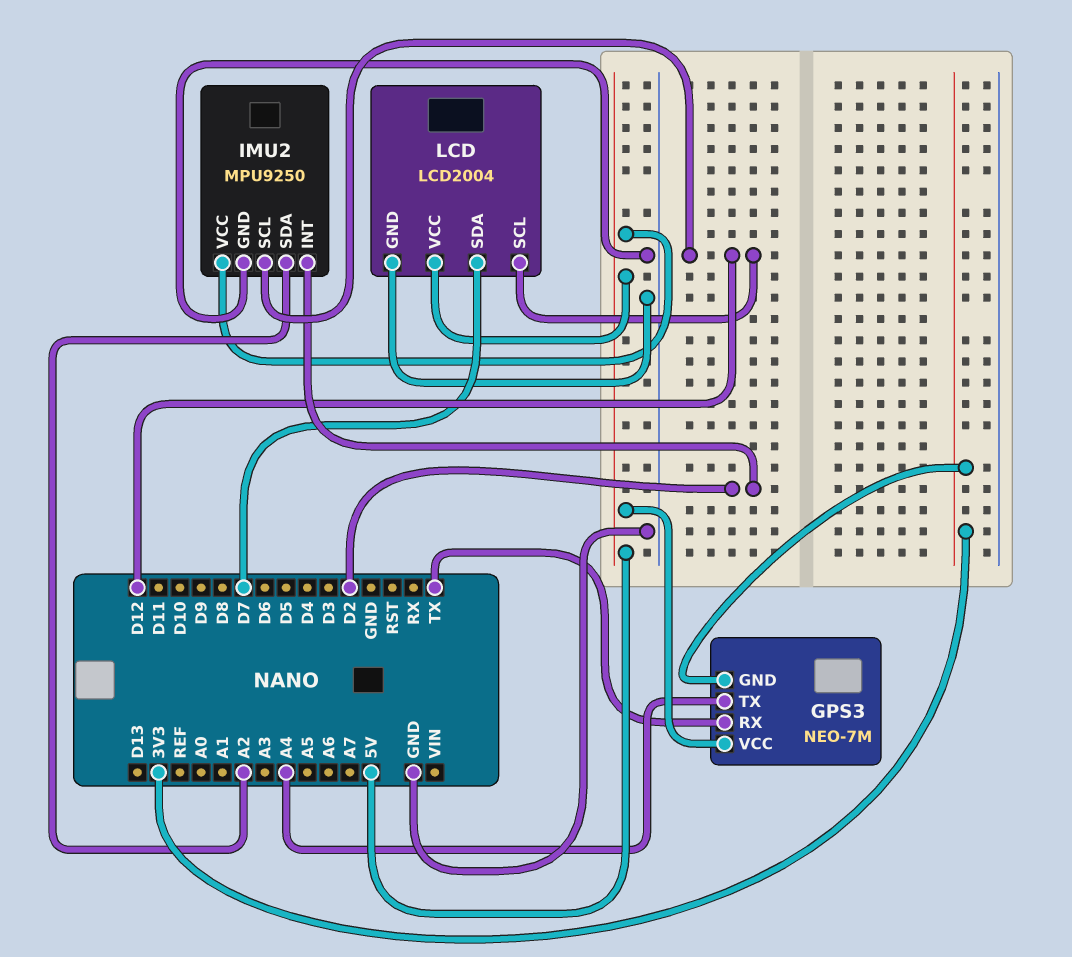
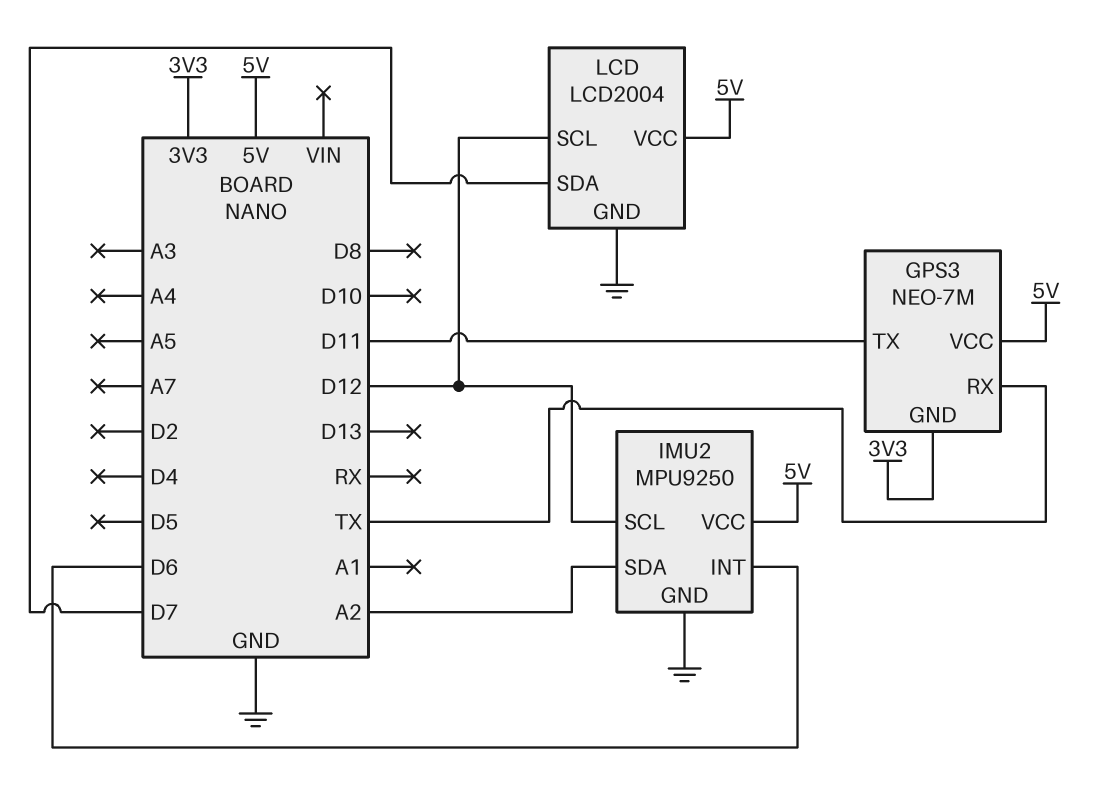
GPS3 pin TX: A4 -> D11
IMU2 pin INT: D2 -> D6

